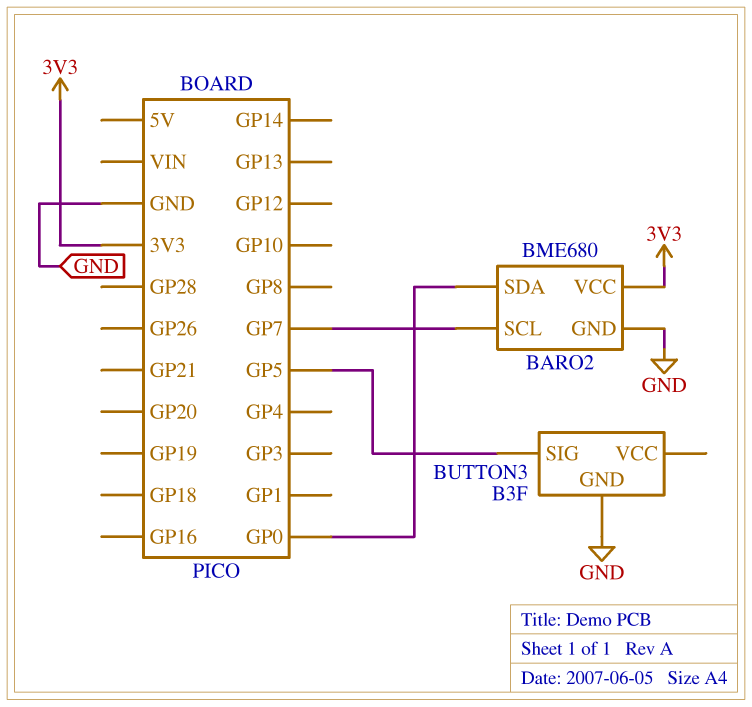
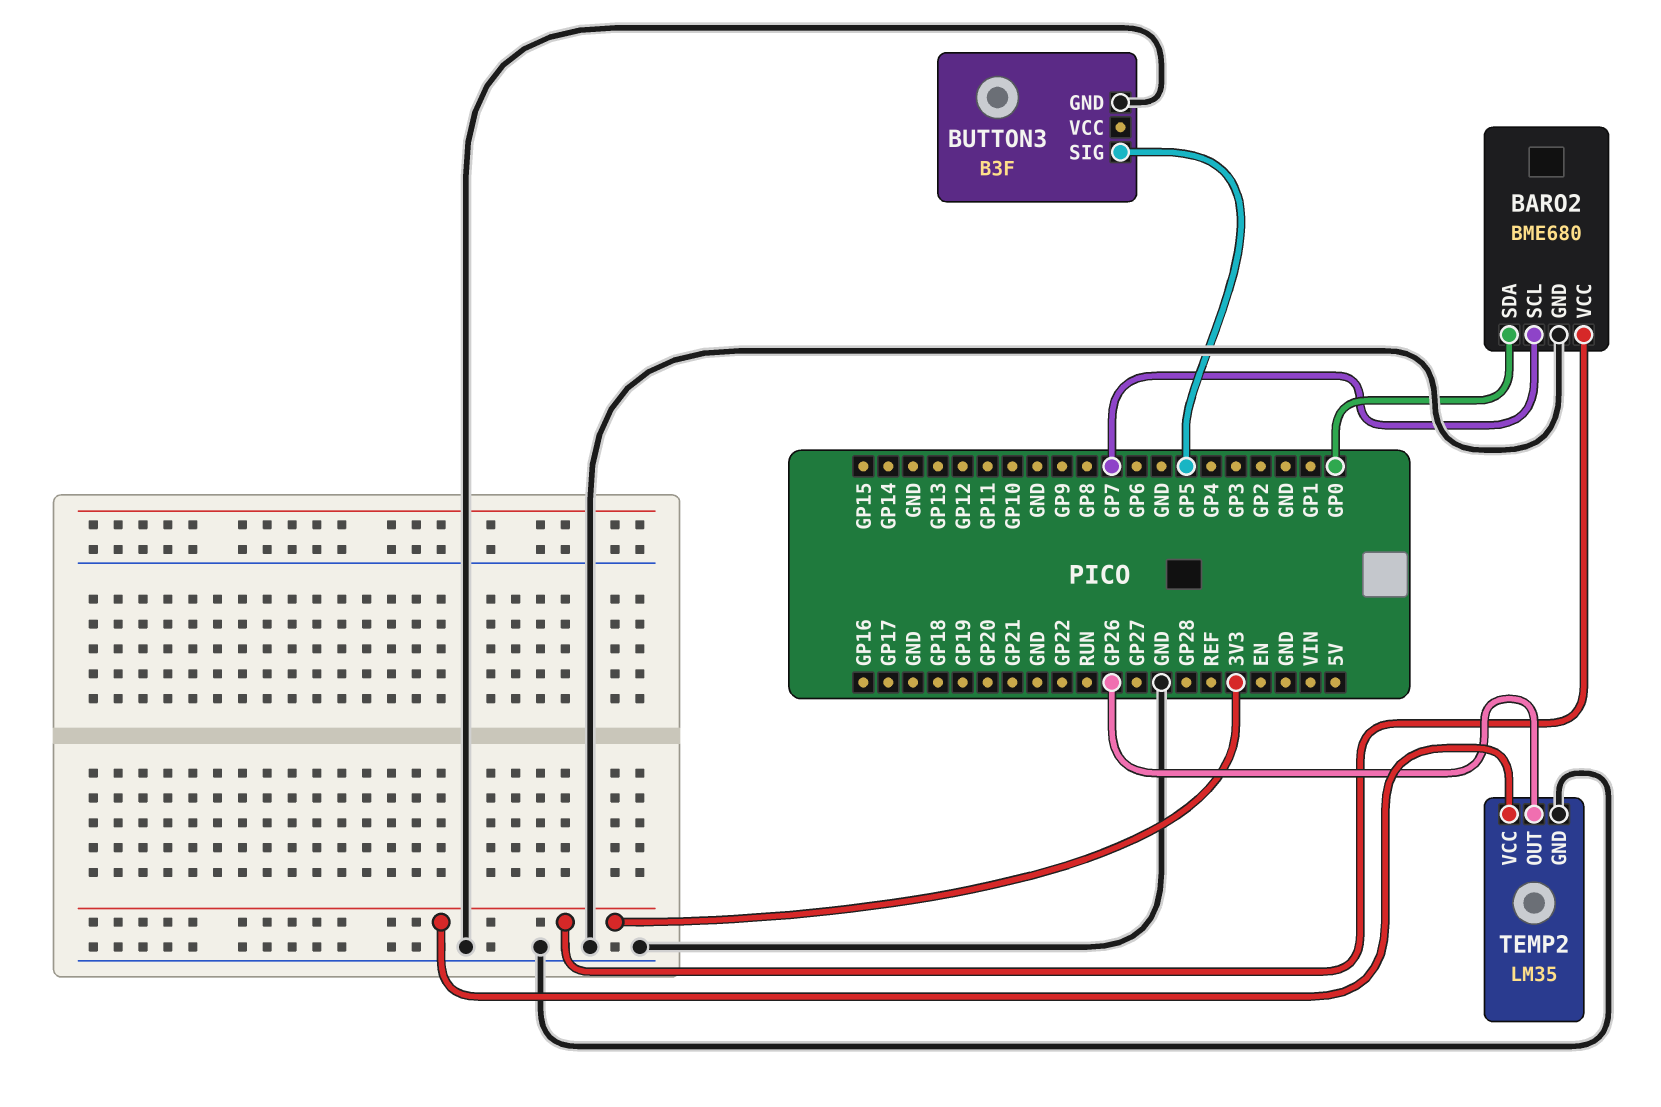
TEMP2: none -> LM35
TEMP2 pin GND: none -> GND
TEMP2 pin OUT: none -> GP26
TEMP2 pin VCC: none -> 3V3

